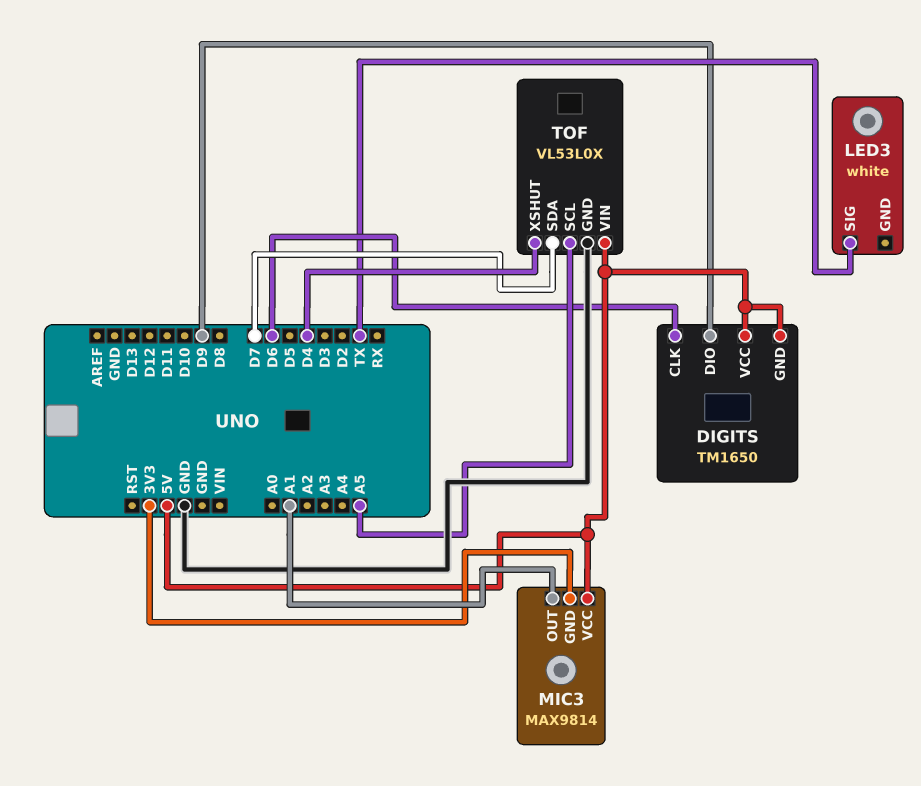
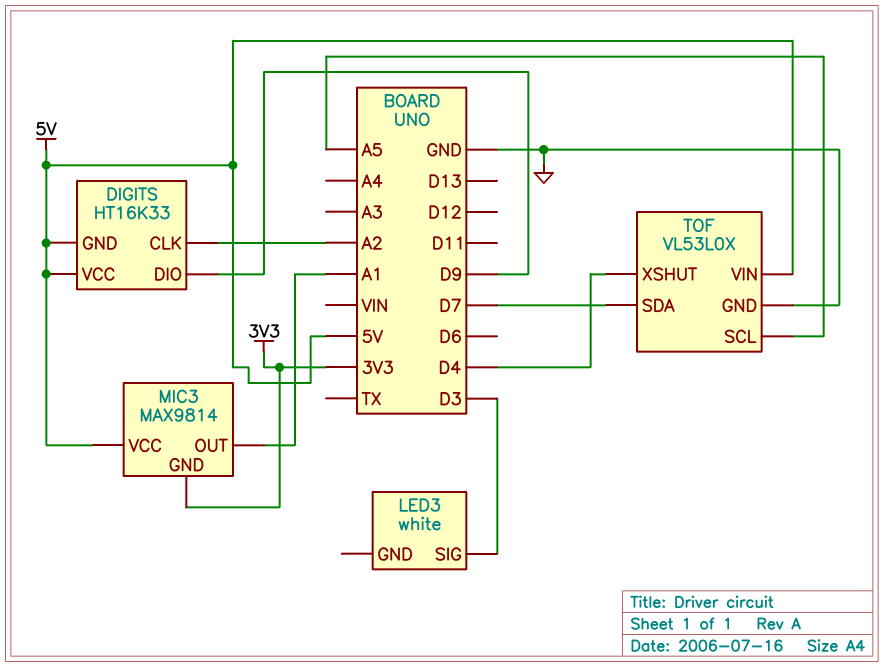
DIGITS: TM1650 -> HT16K33
DIGITS pin CLK: D6 -> A2
LED3 pin SIG: TX -> D3

